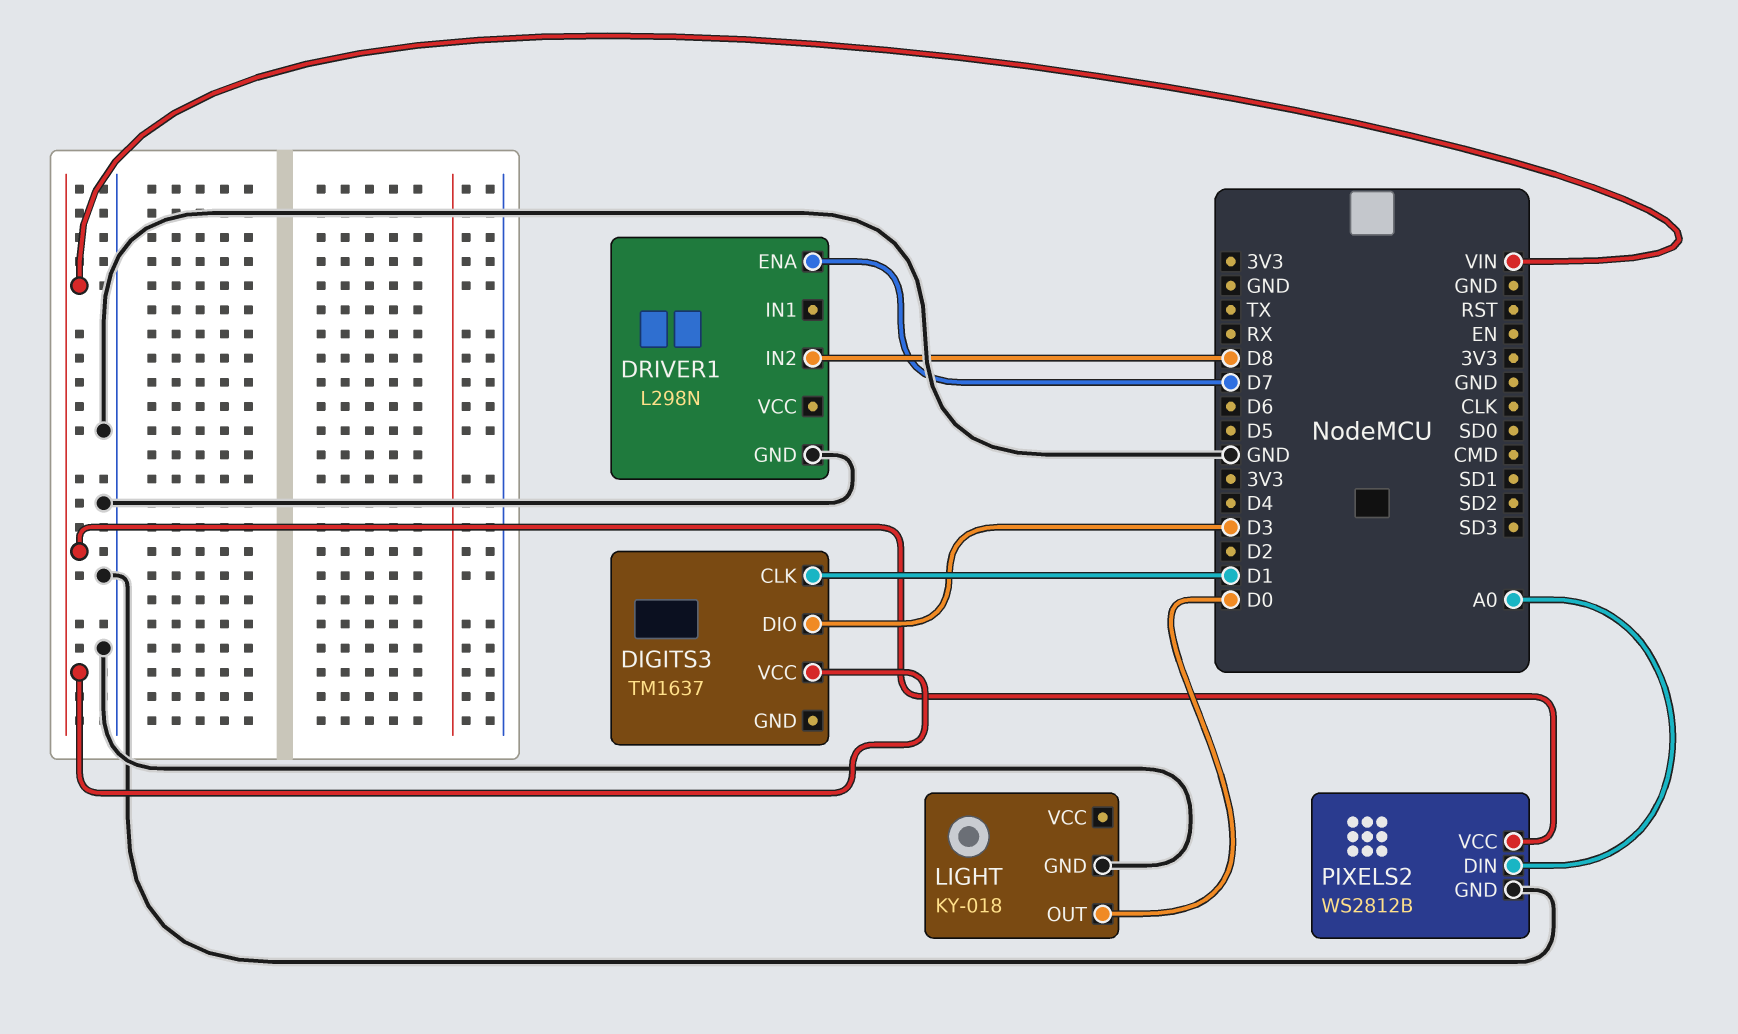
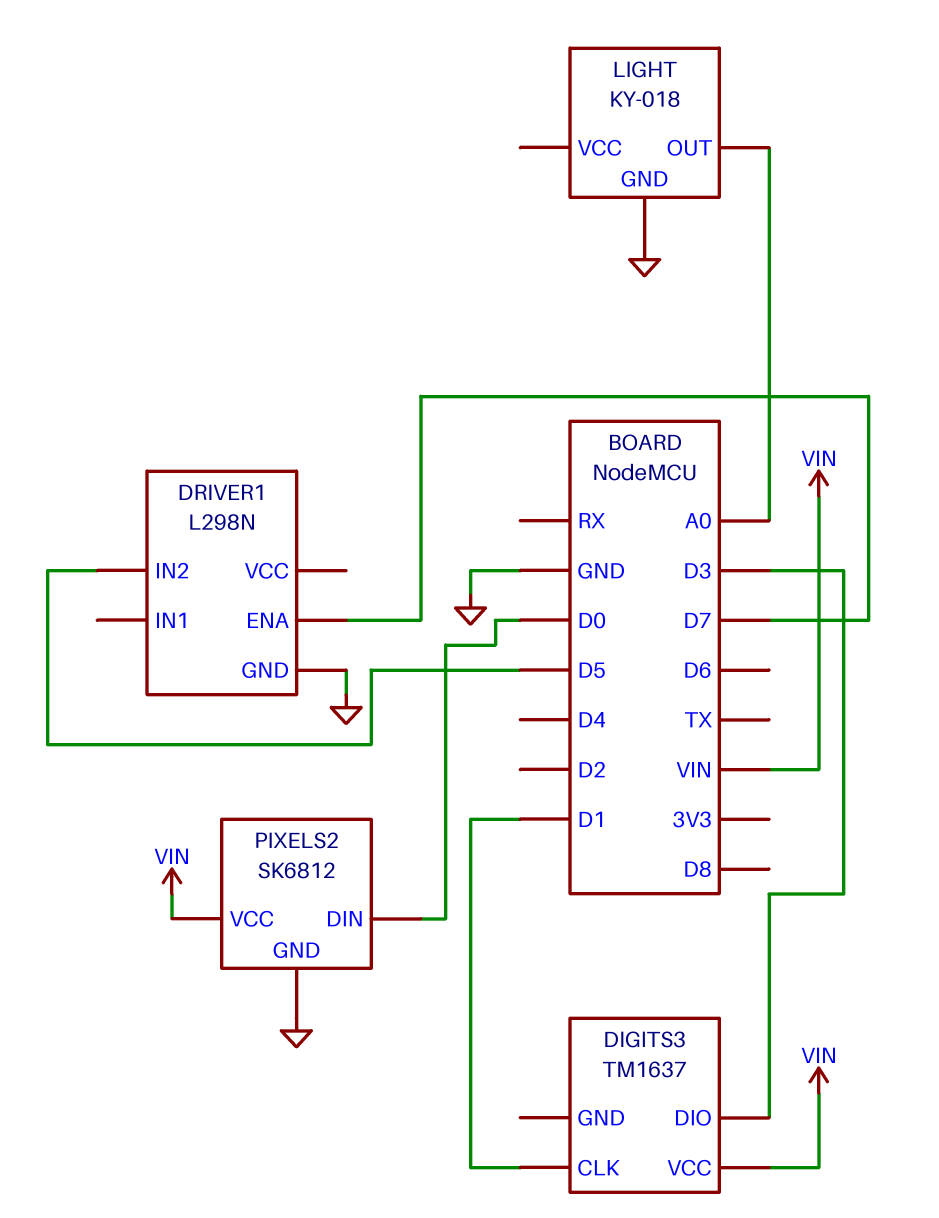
DRIVER1 pin IN2: D8 -> D5
LIGHT pin OUT: D0 -> A0
PIXELS2: WS2812B -> SK6812
PIXELS2 pin DIN: A0 -> D0

